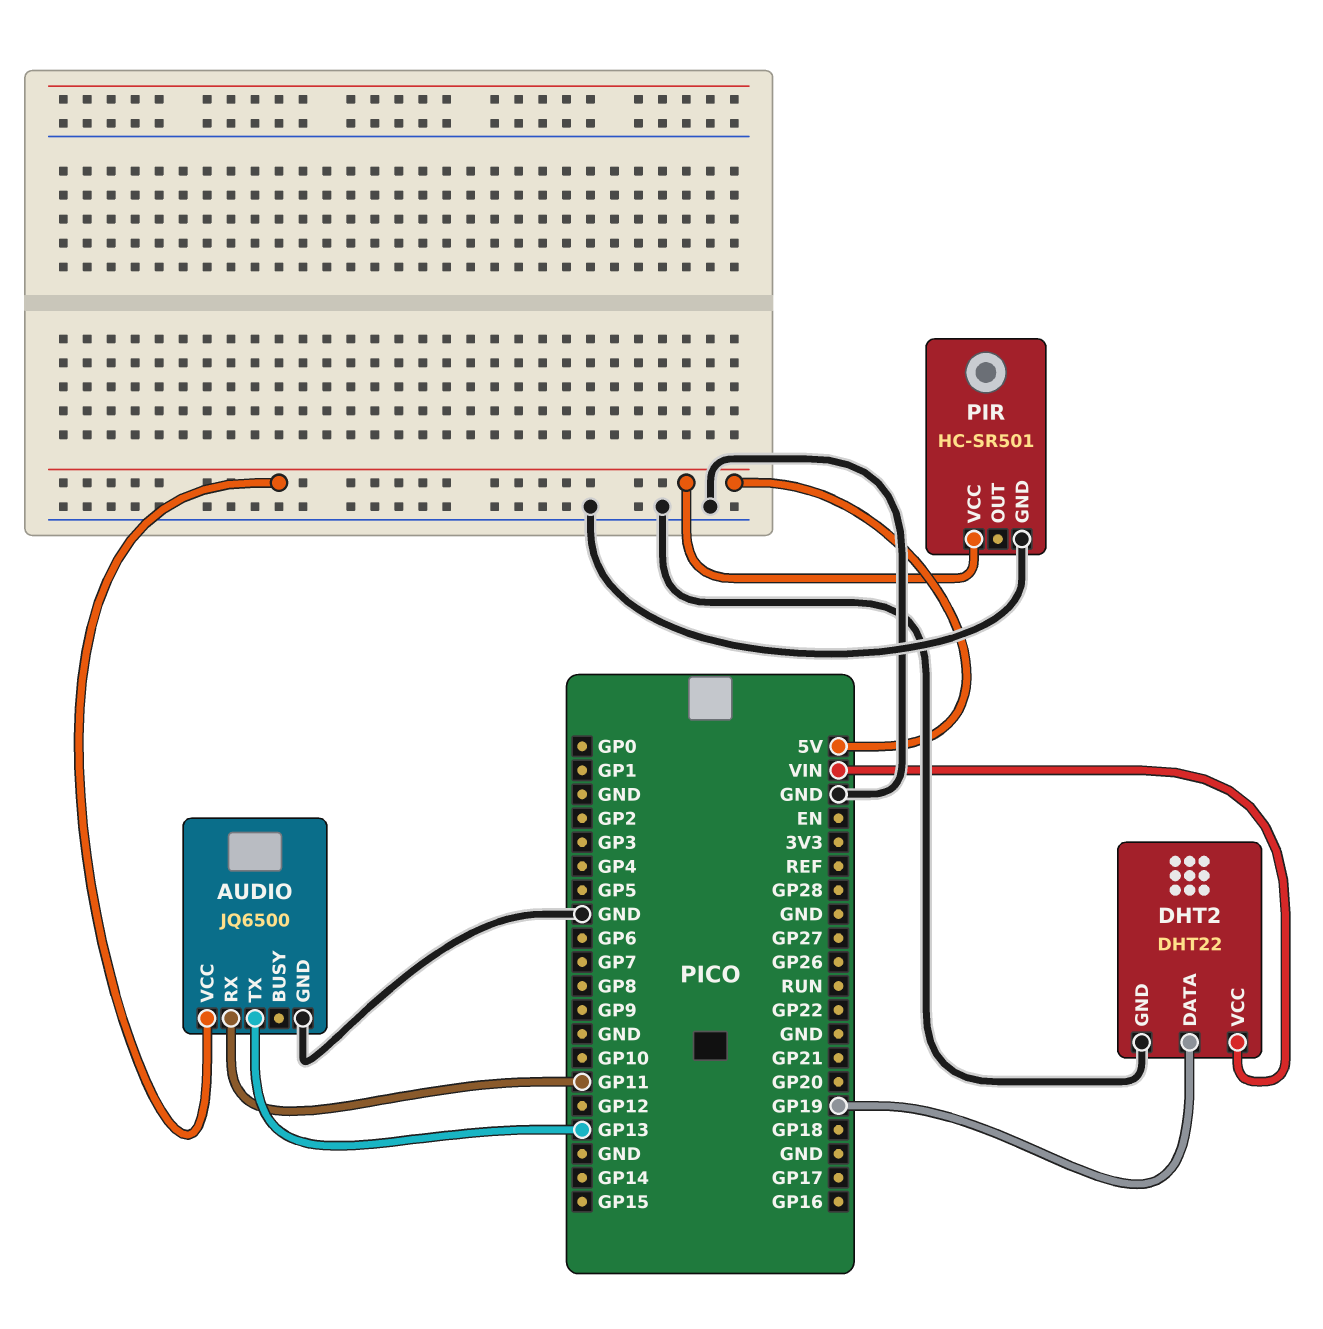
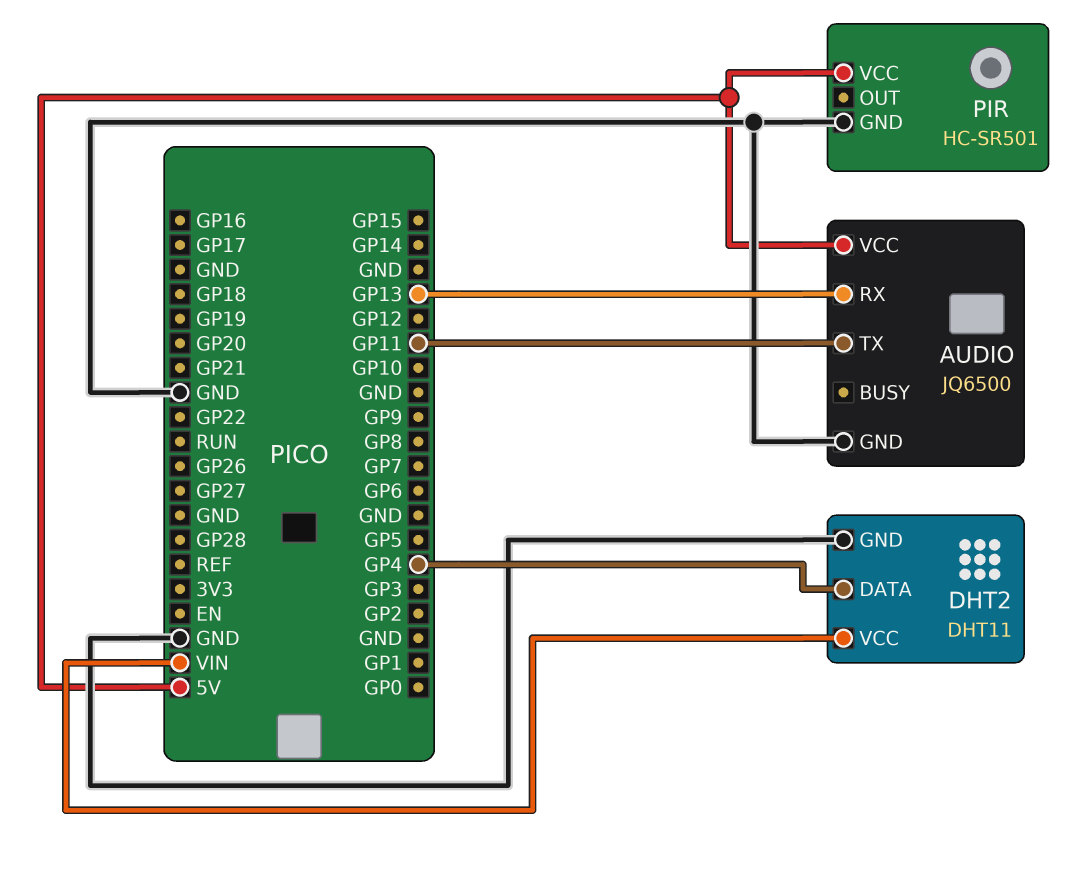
AUDIO pin RX: GP11 -> GP13
AUDIO pin TX: GP13 -> GP11
DHT2: DHT22 -> DHT11
DHT2 pin DATA: GP19 -> GP4

